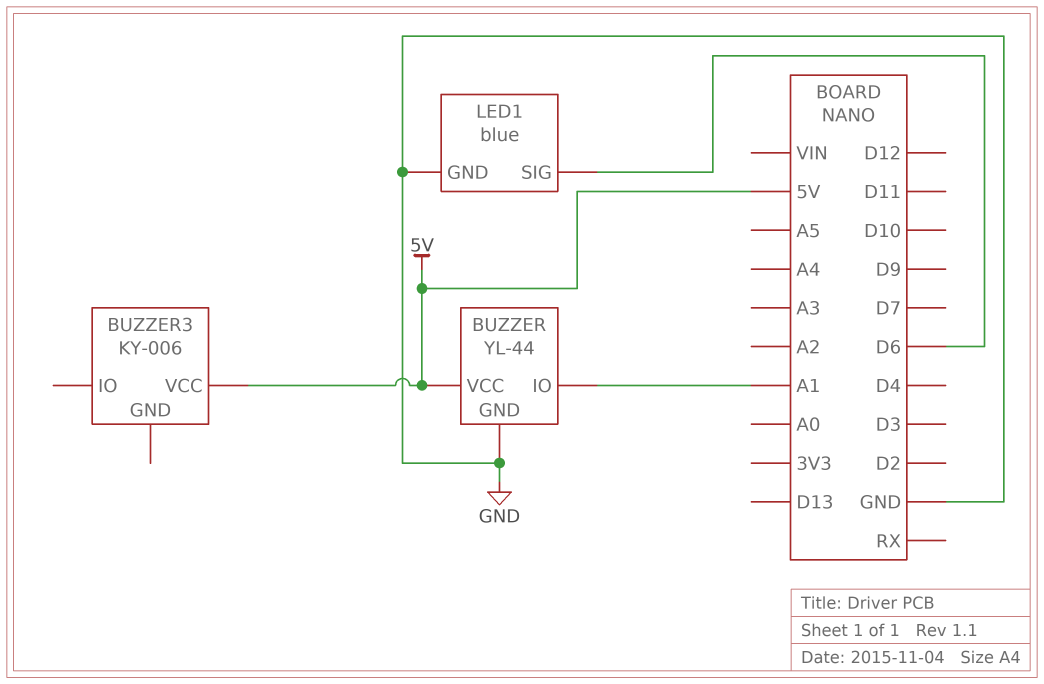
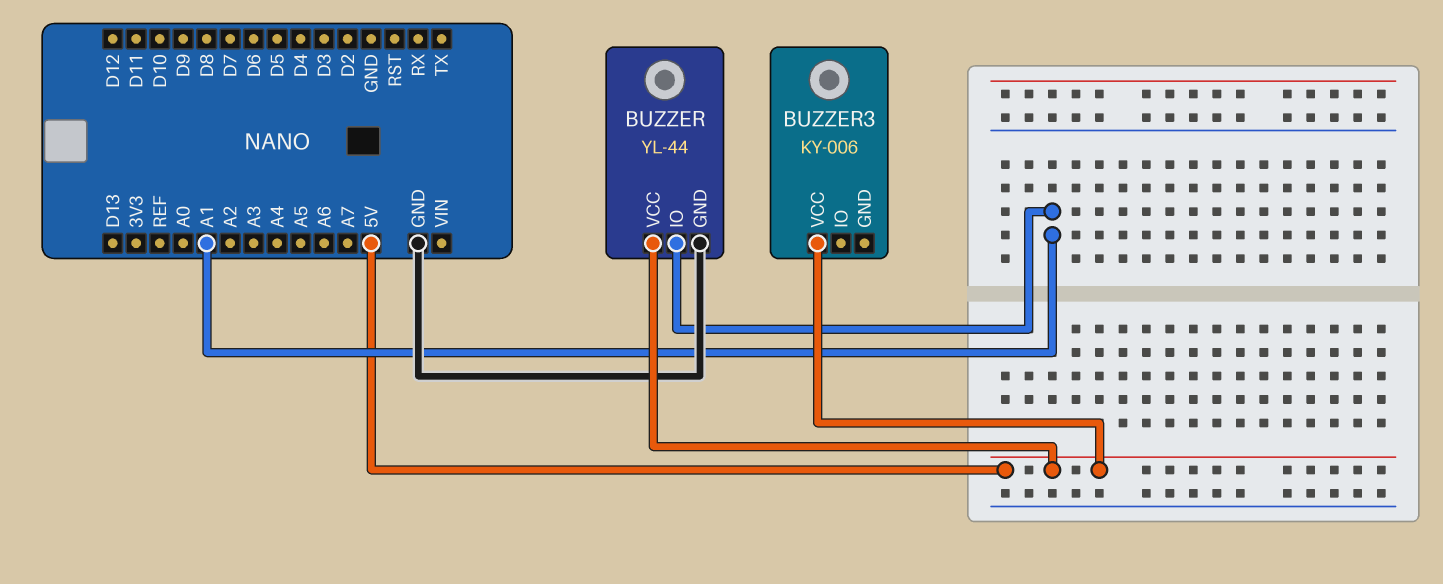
LED1: blue -> none
LED1 pin GND: GND -> none
LED1 pin SIG: D6 -> none

